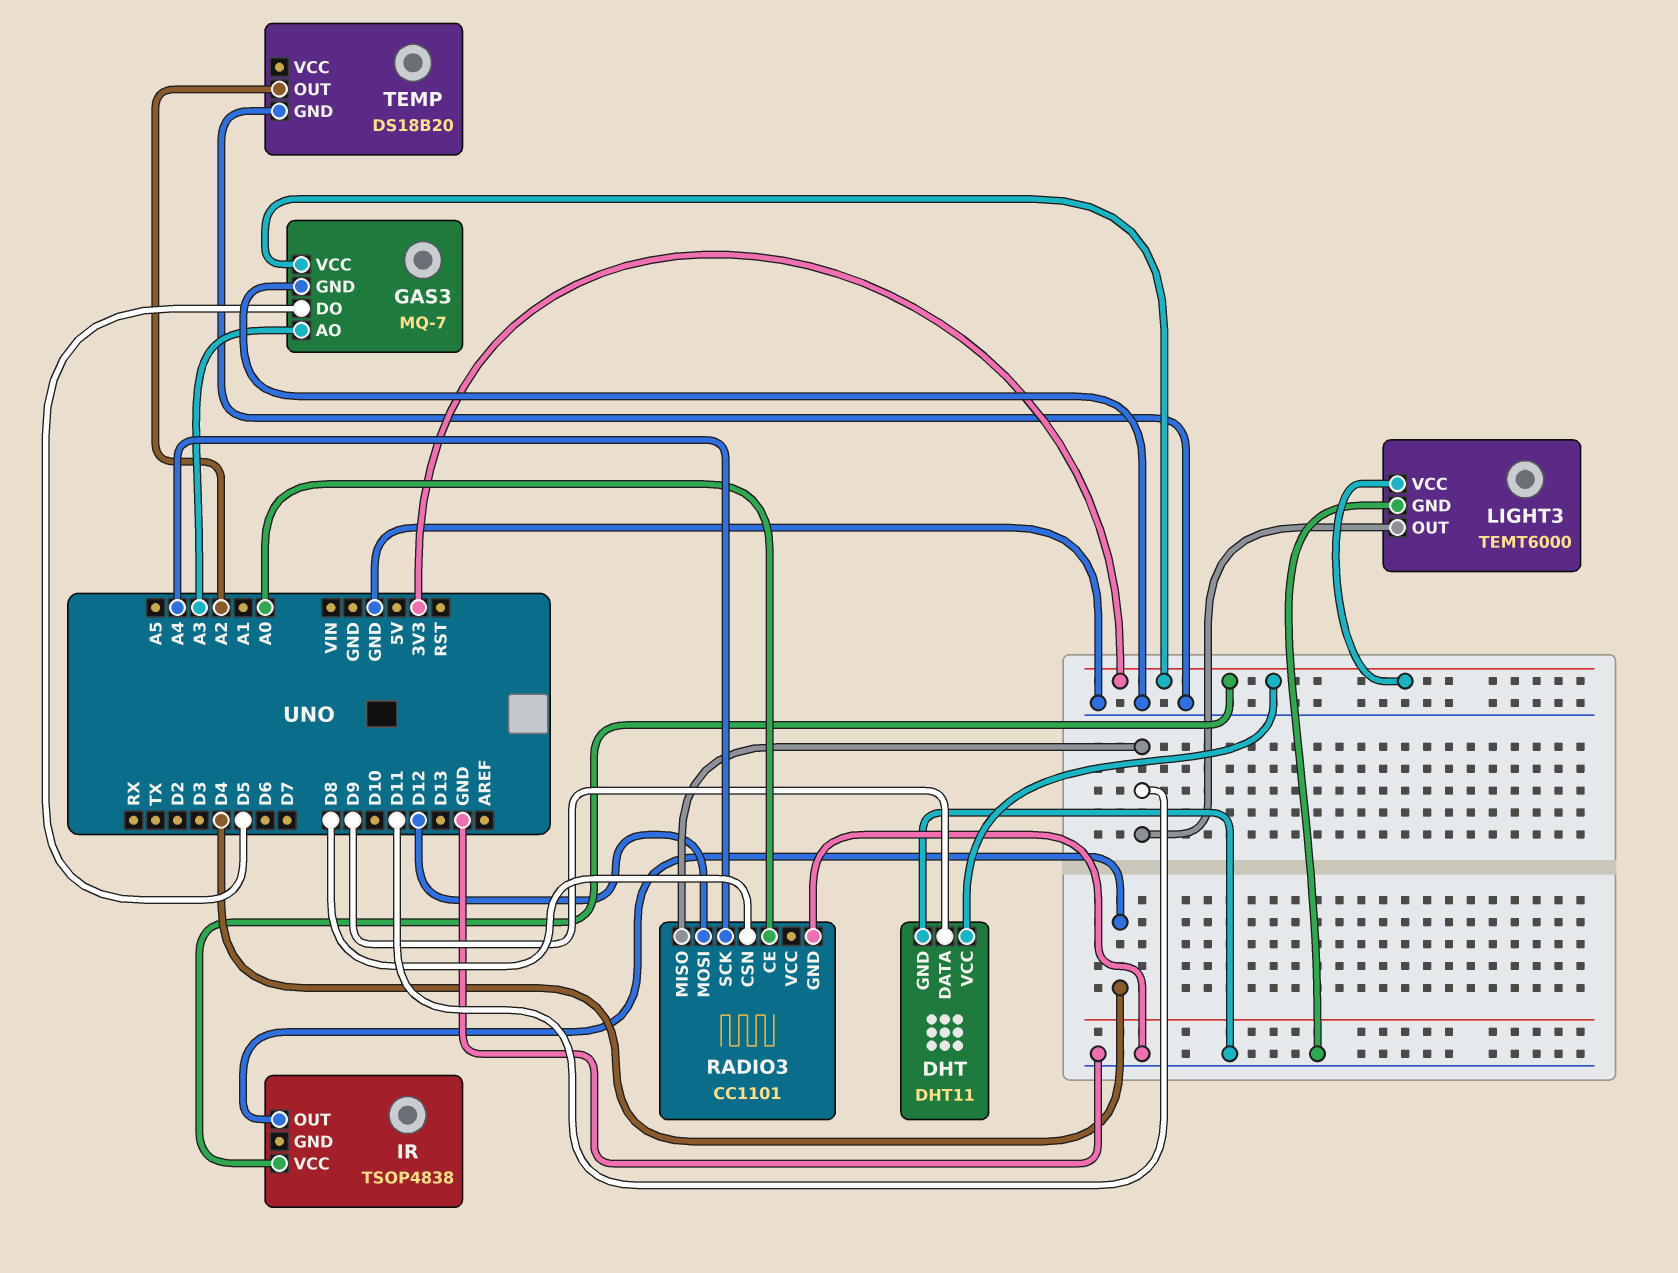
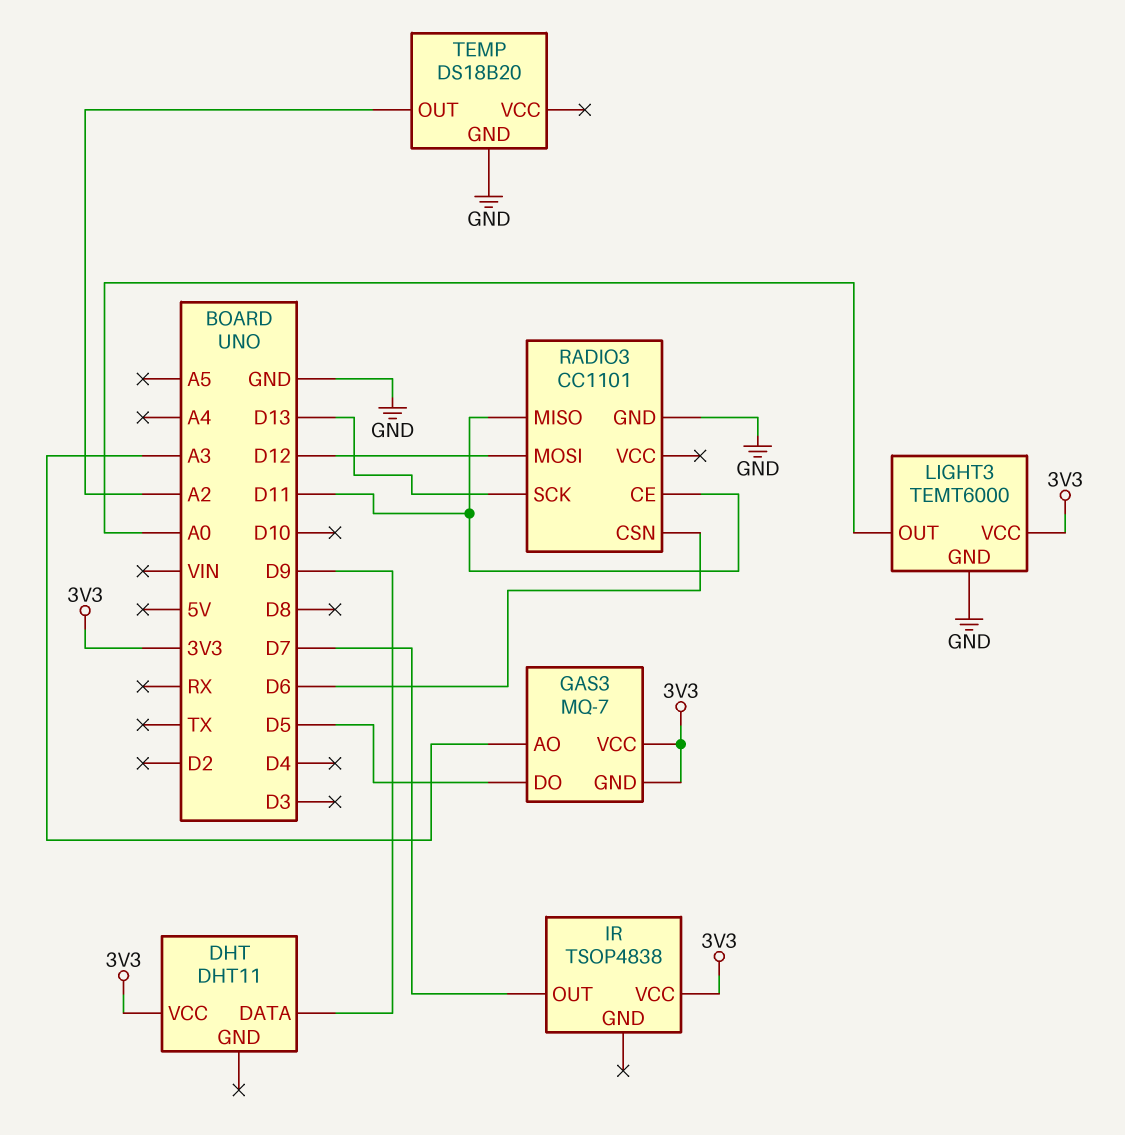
DHT pin GND: GND -> none
GAS3 pin GND: GND -> 3V3
IR pin OUT: D4 -> D7
LIGHT3 pin OUT: D11 -> A0
RADIO3 pin CE: A0 -> D11
RADIO3 pin CSN: D8 -> D6
RADIO3 pin SCK: A4 -> D13

